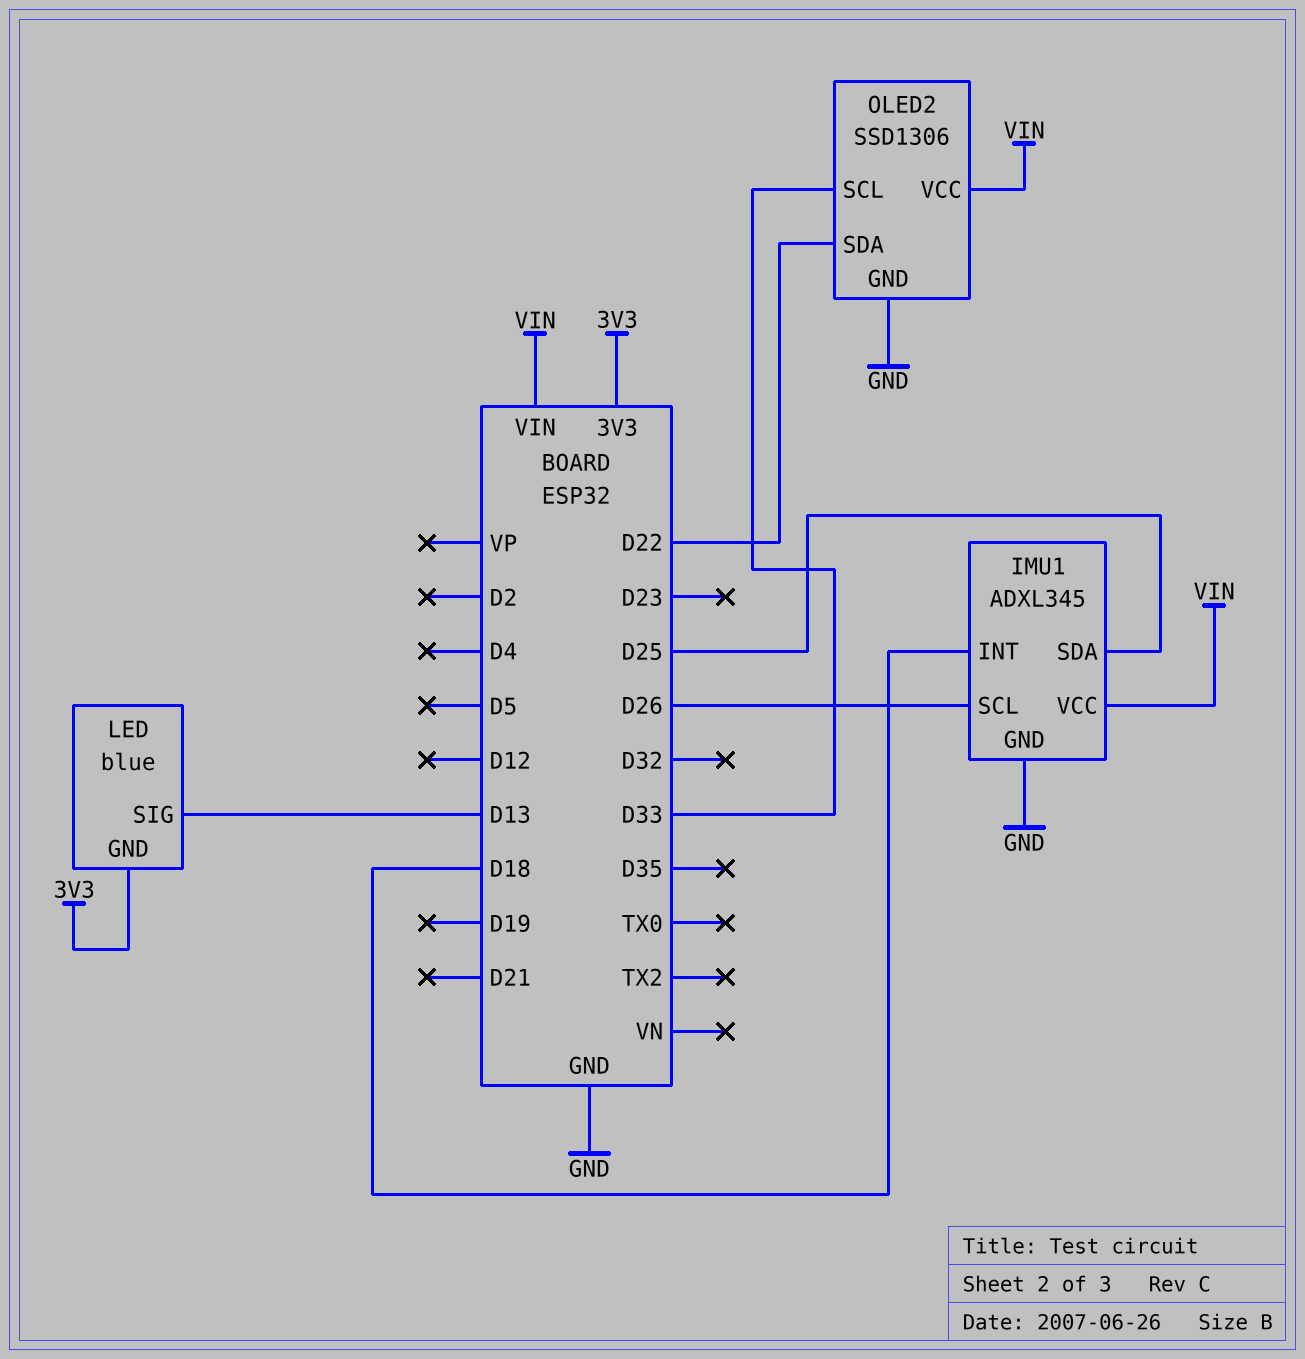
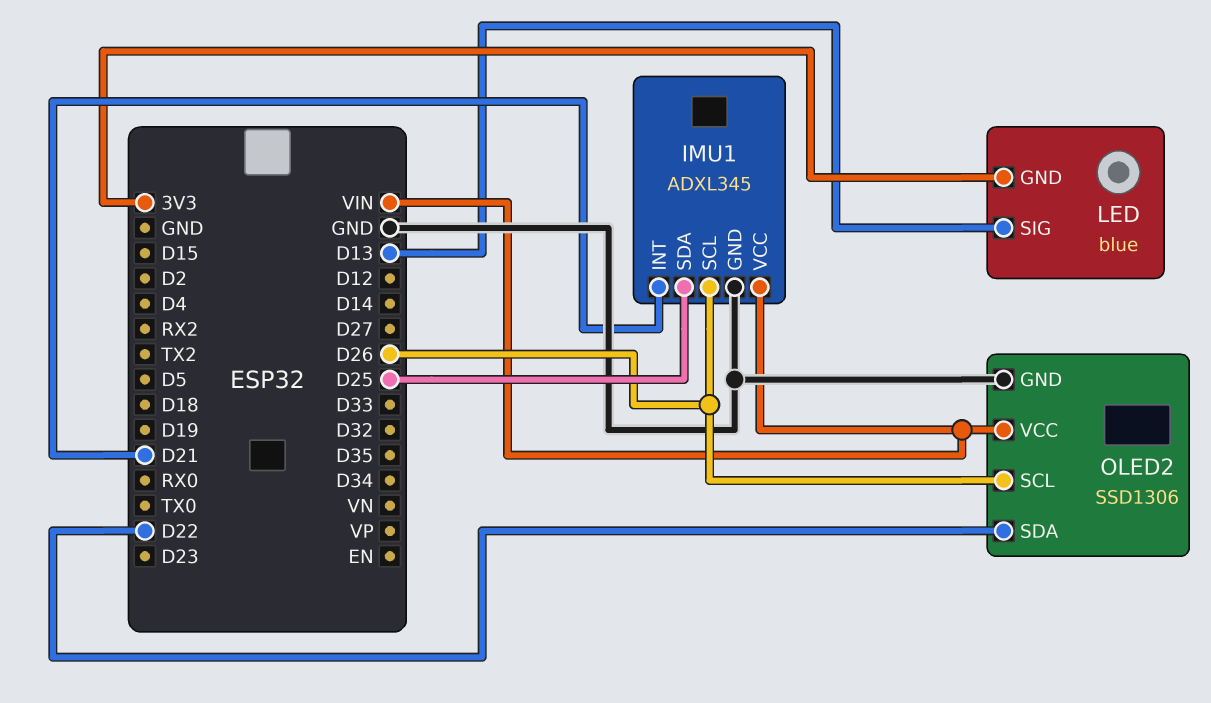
IMU1 pin INT: D18 -> D21
OLED2 pin SCL: D33 -> D26

